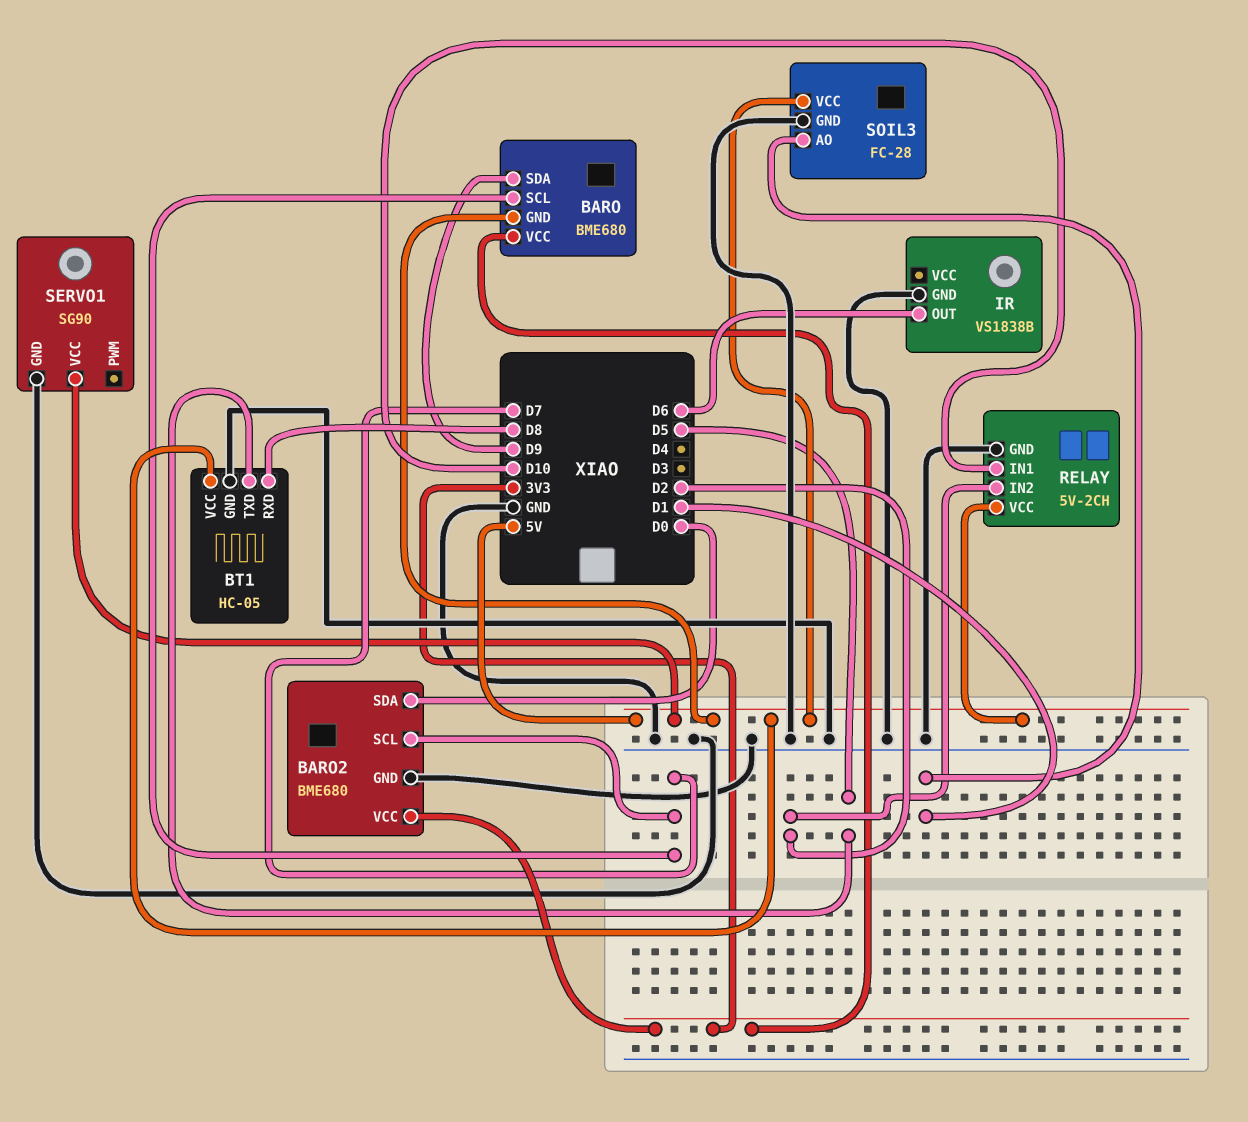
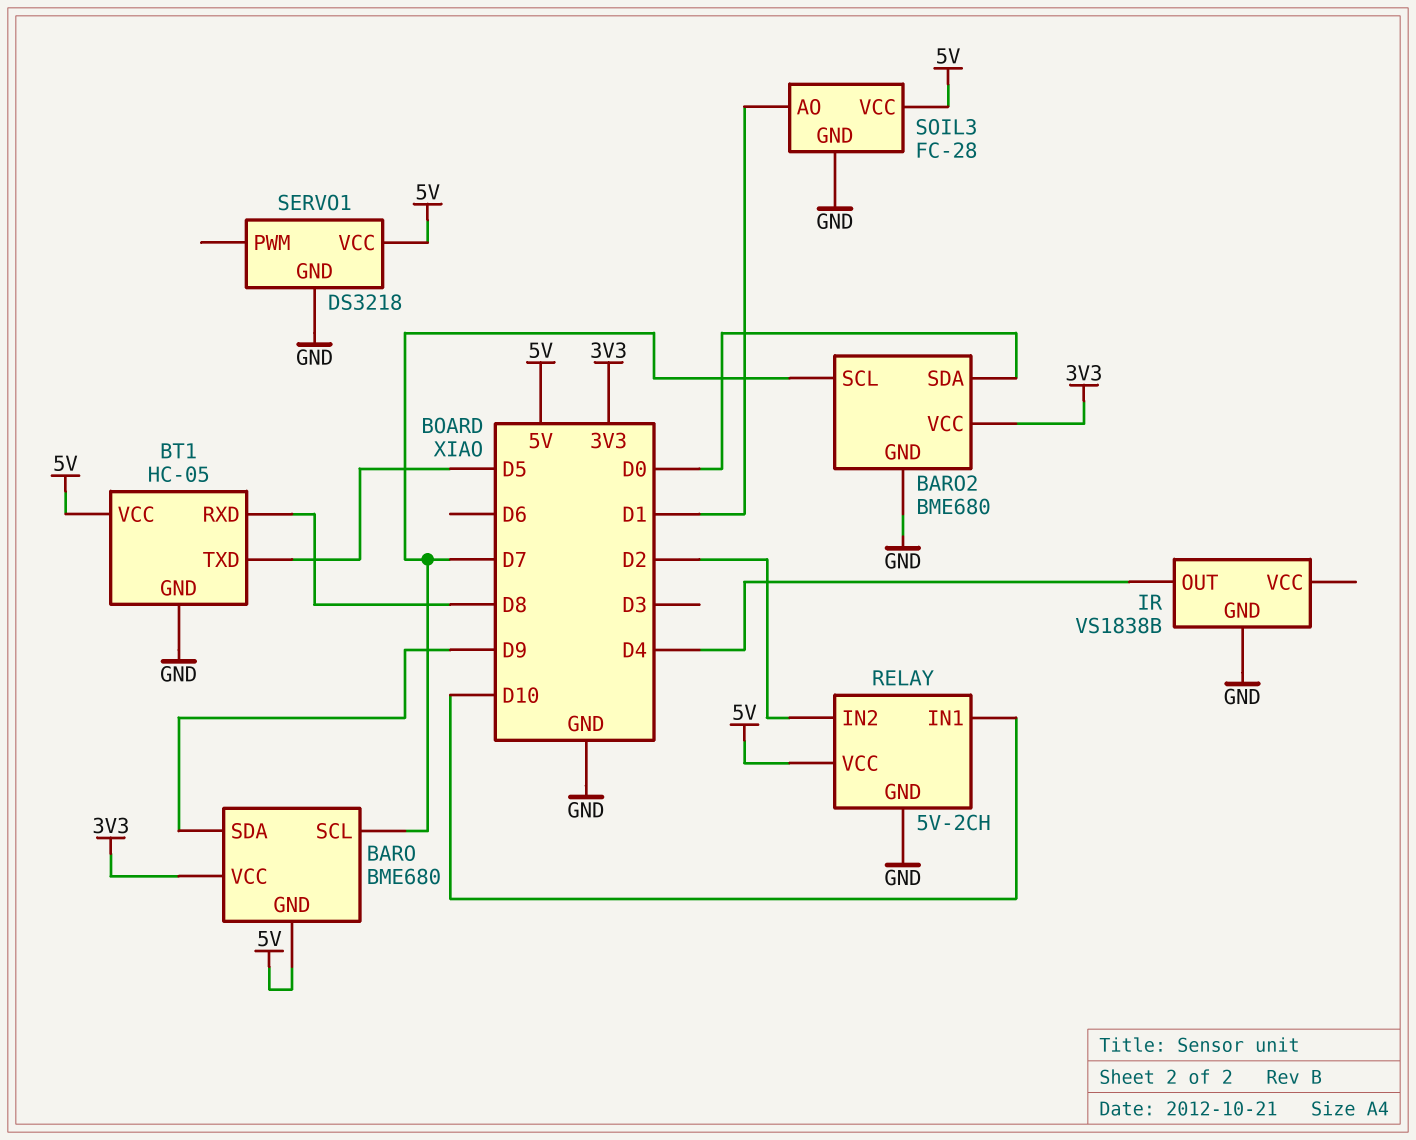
IR pin OUT: D6 -> D4
SERVO1: SG90 -> DS3218

